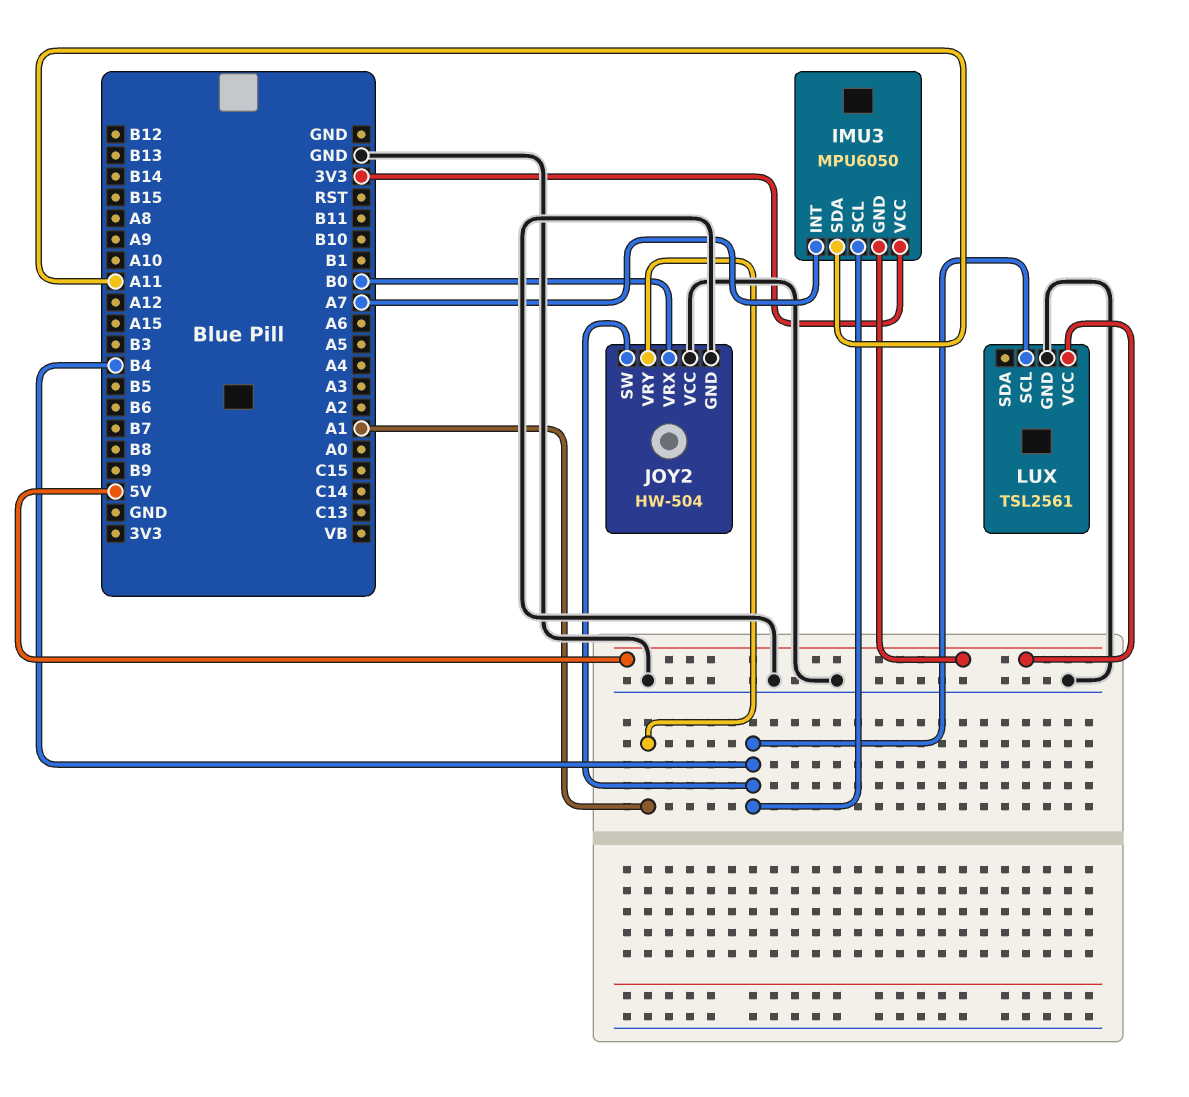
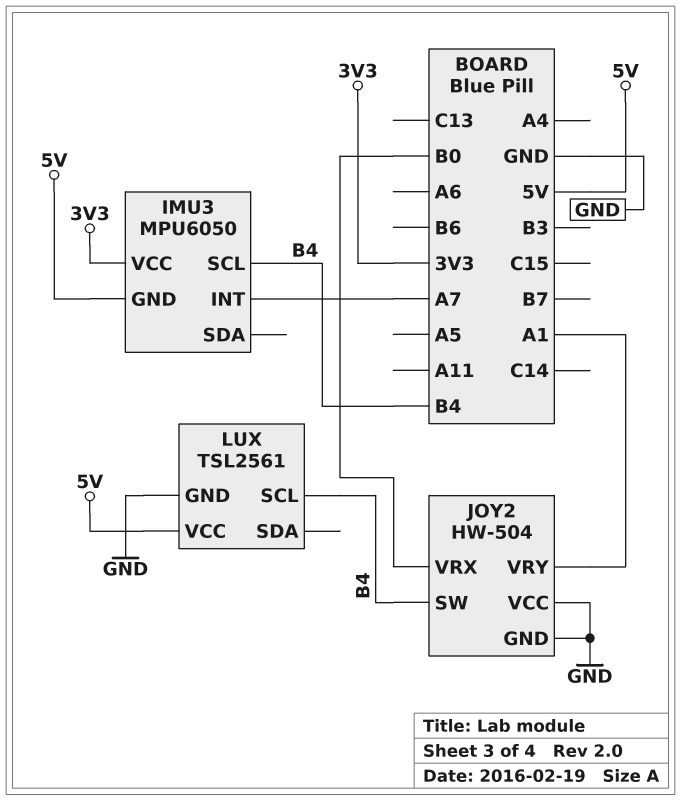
IMU3 pin SDA: A11 -> none

